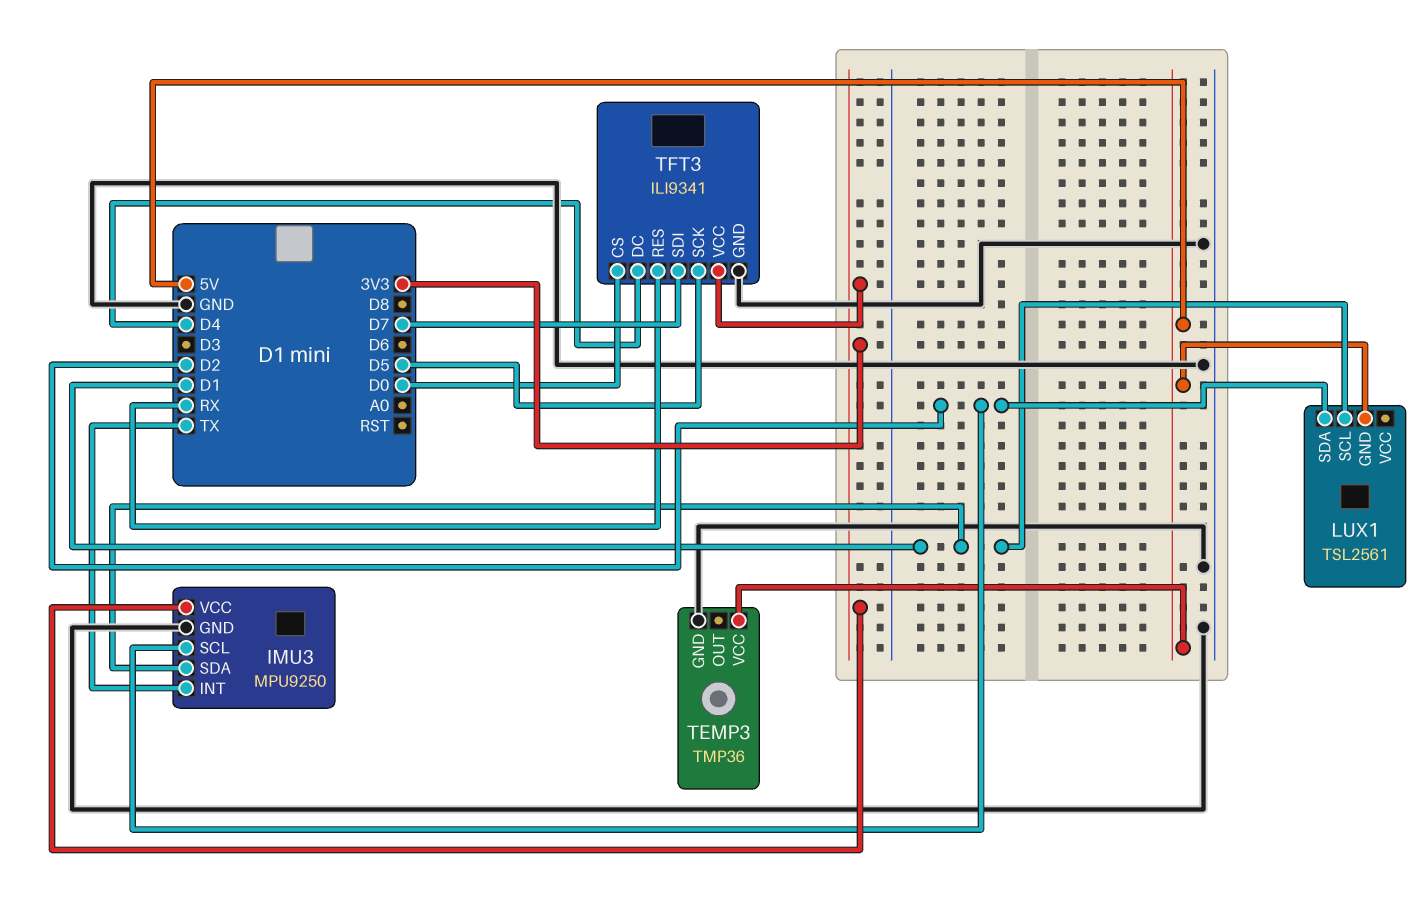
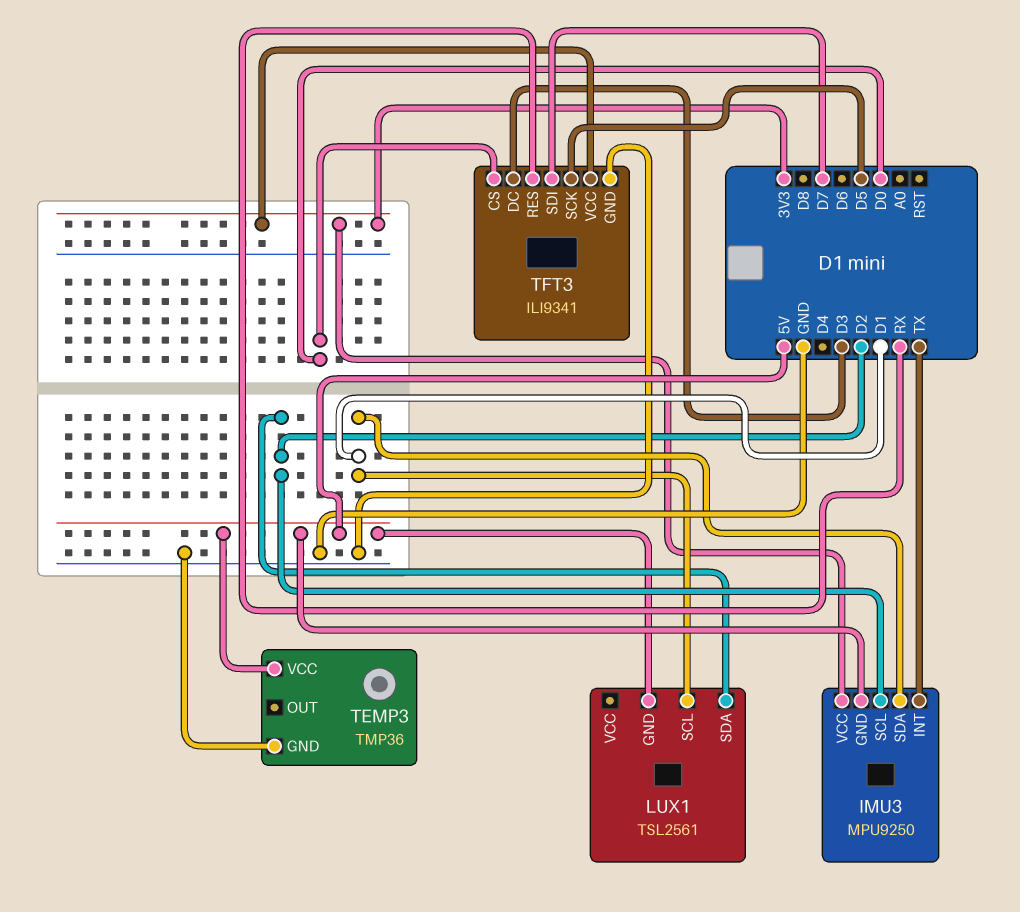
IMU3 pin GND: GND -> 5V
TFT3 pin DC: D4 -> D3

